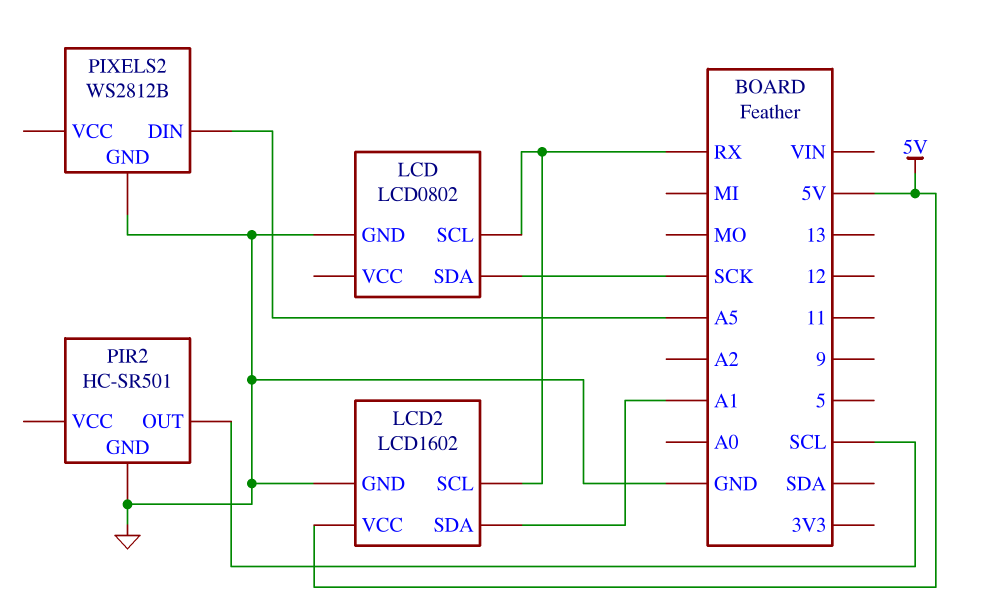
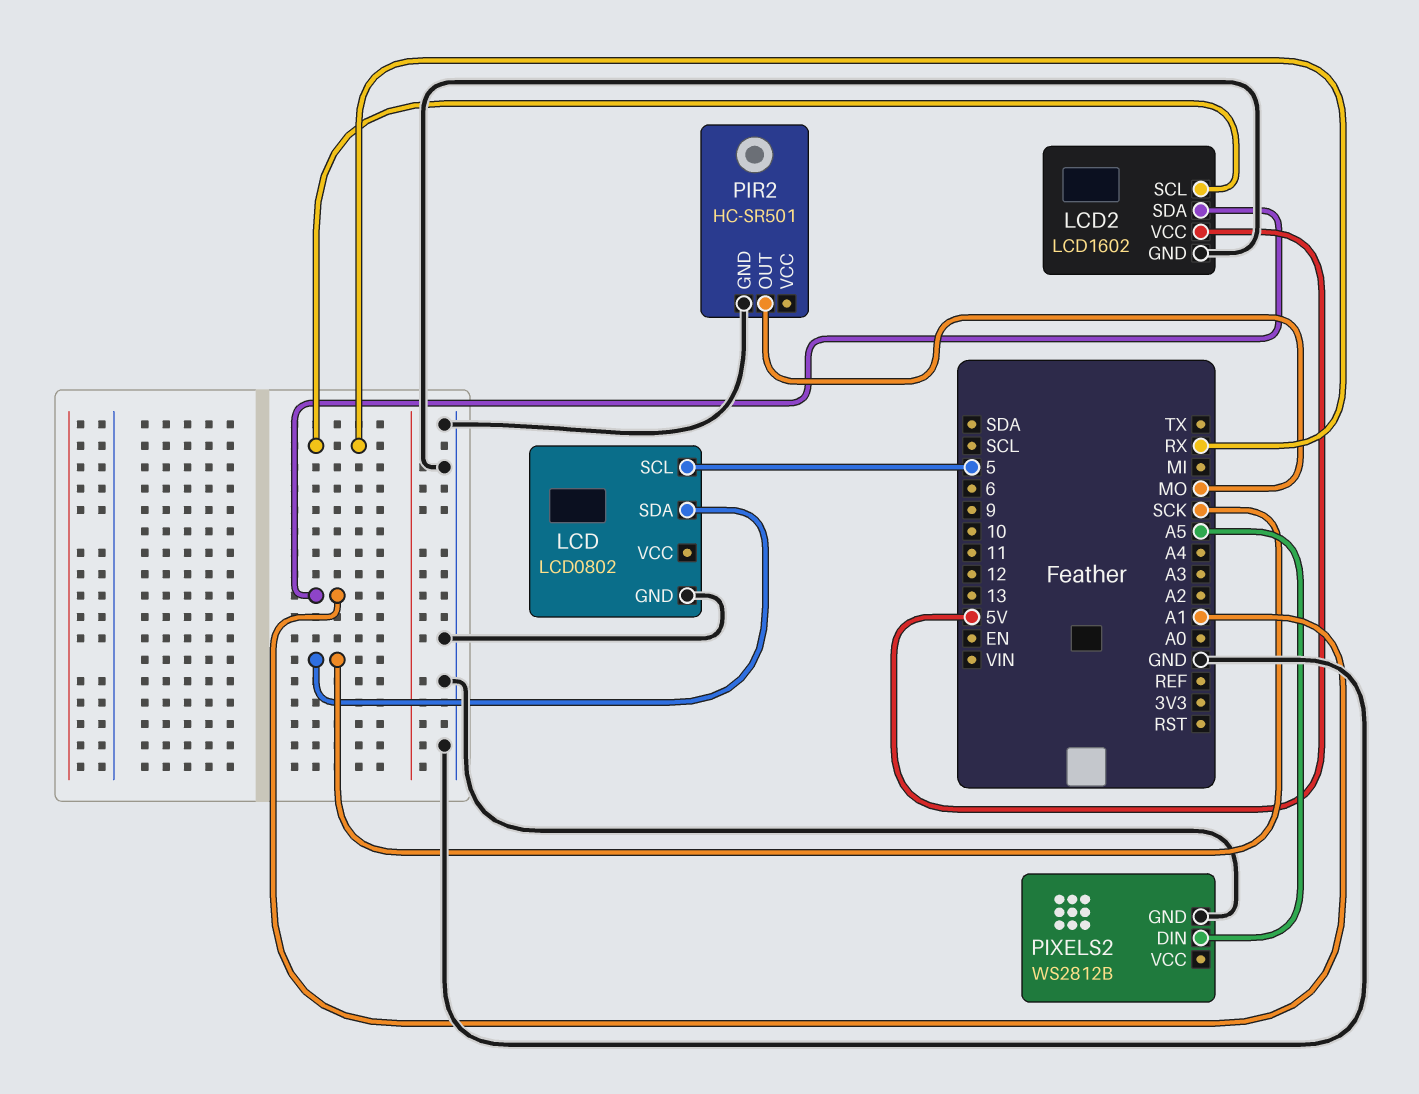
LCD pin SCL: RX -> 5
PIR2 pin OUT: SCL -> MO

